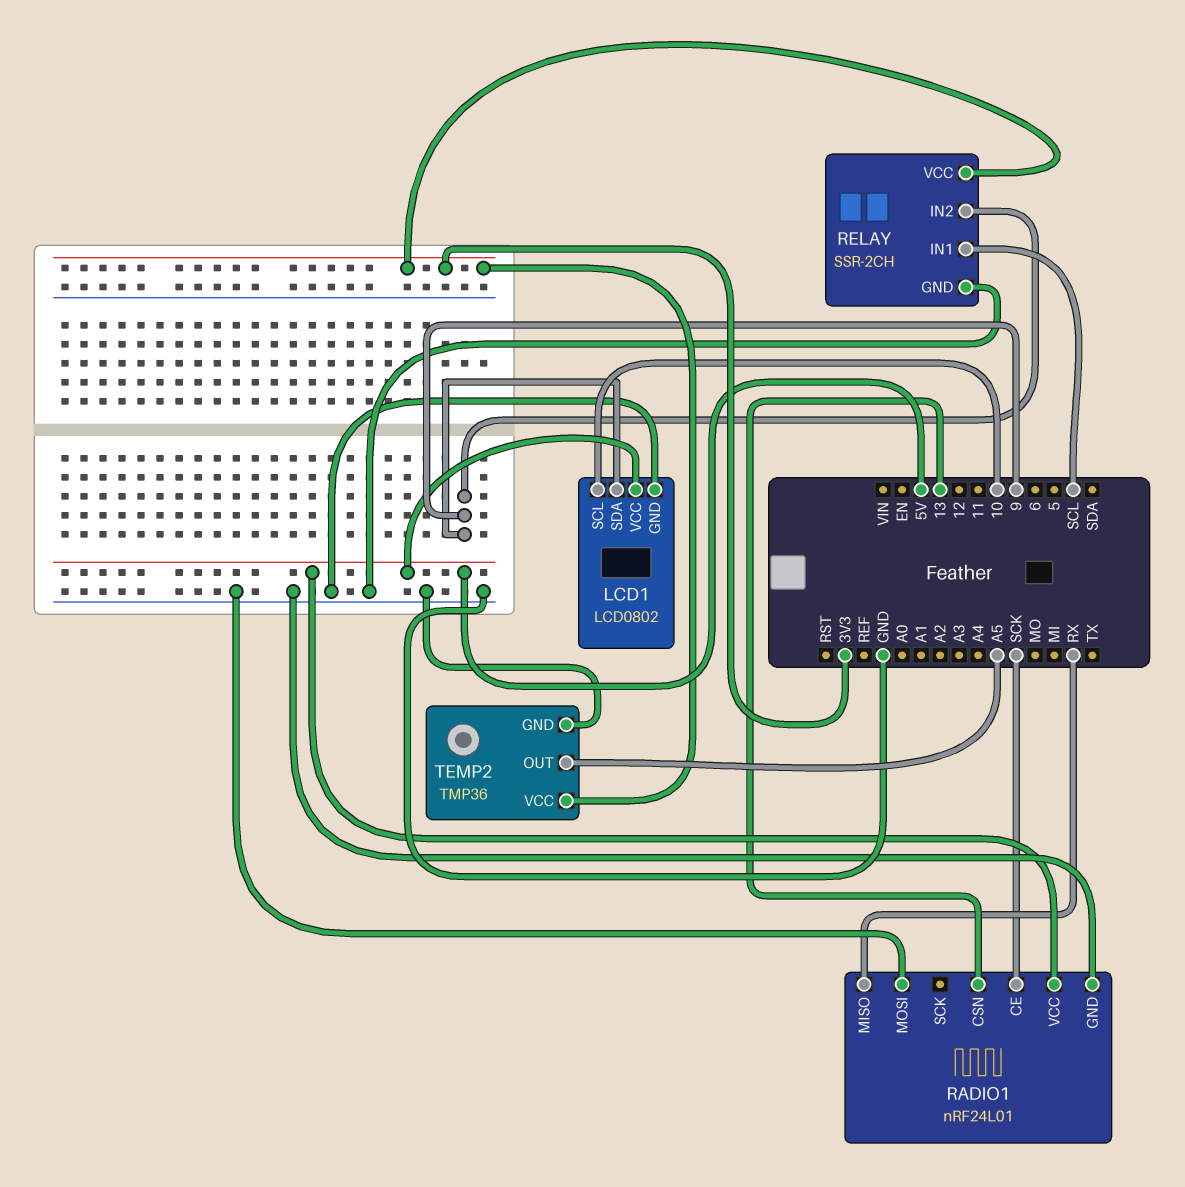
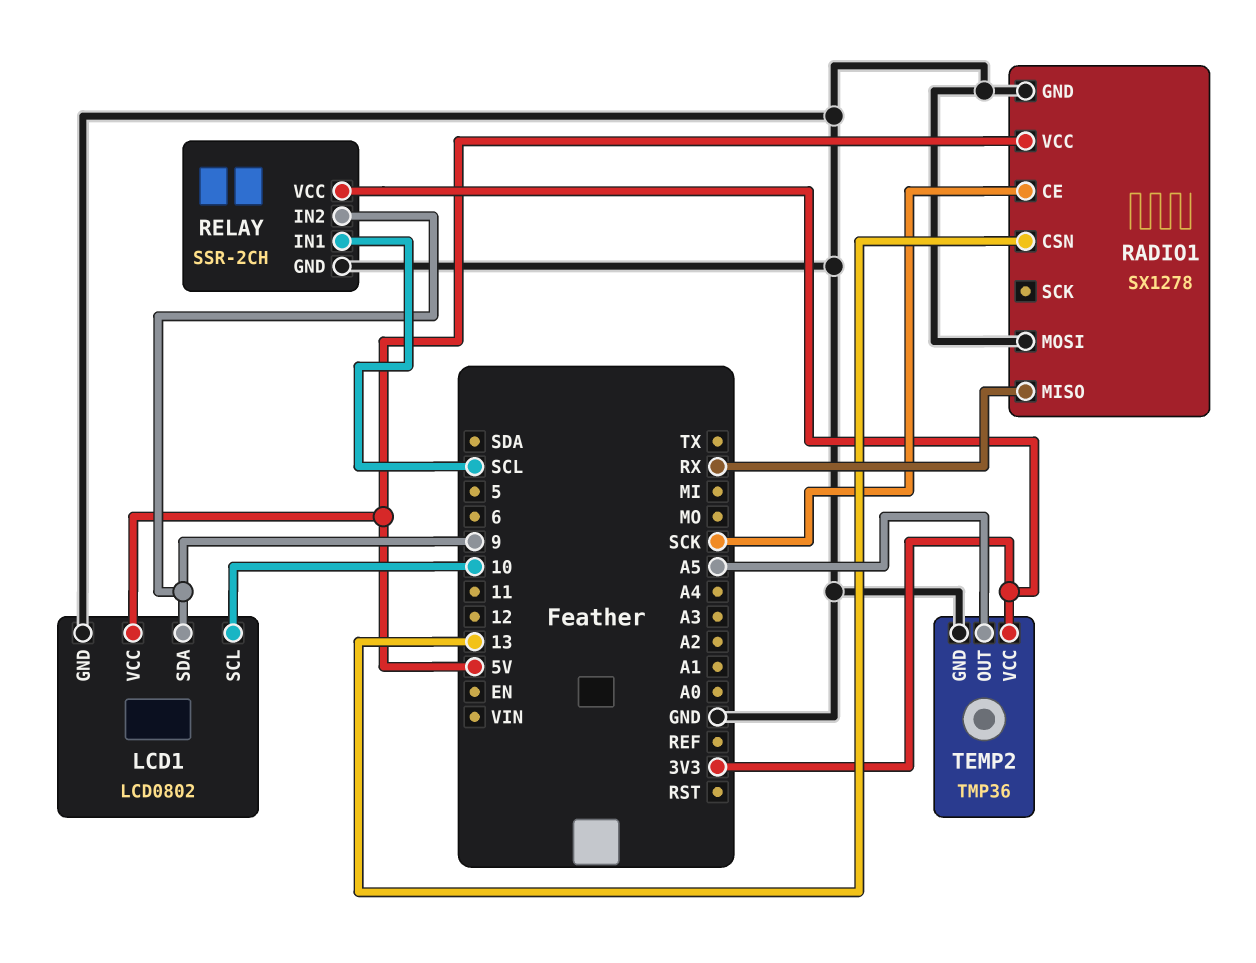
RADIO1: nRF24L01 -> SX1278

